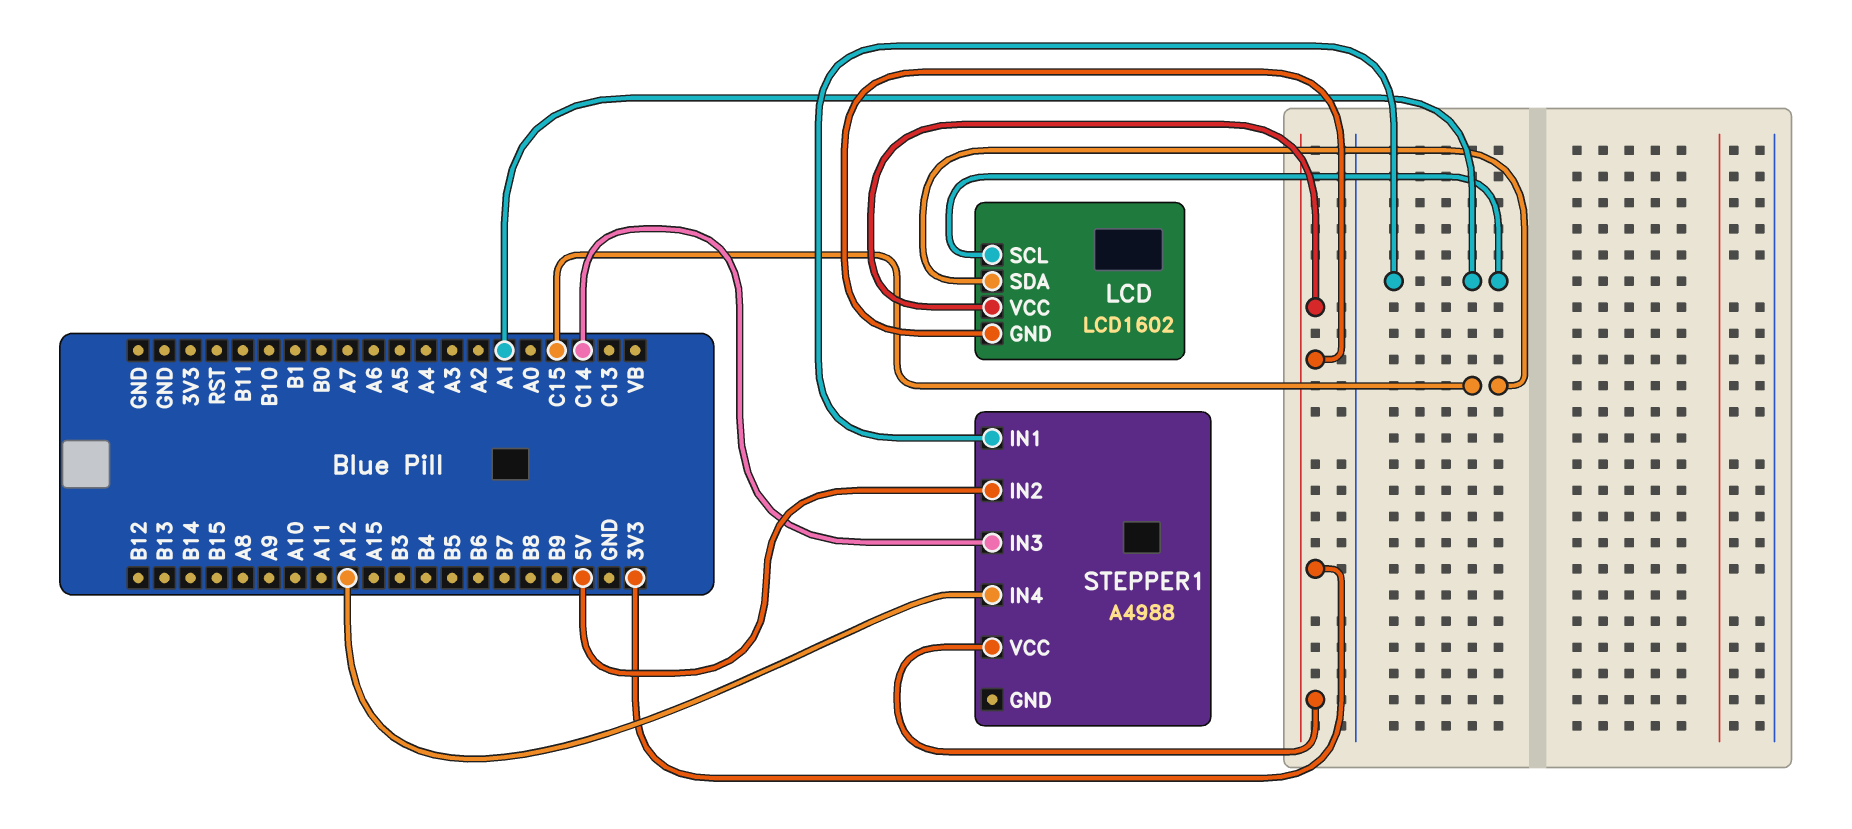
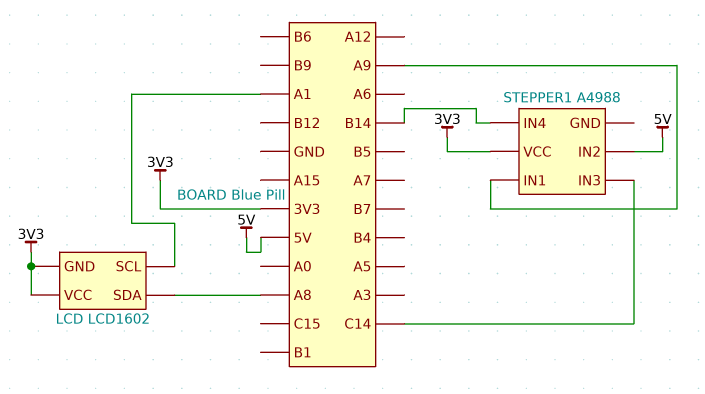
LCD pin SDA: C15 -> A8
STEPPER1 pin IN1: A1 -> A9
STEPPER1 pin IN4: A12 -> B14

